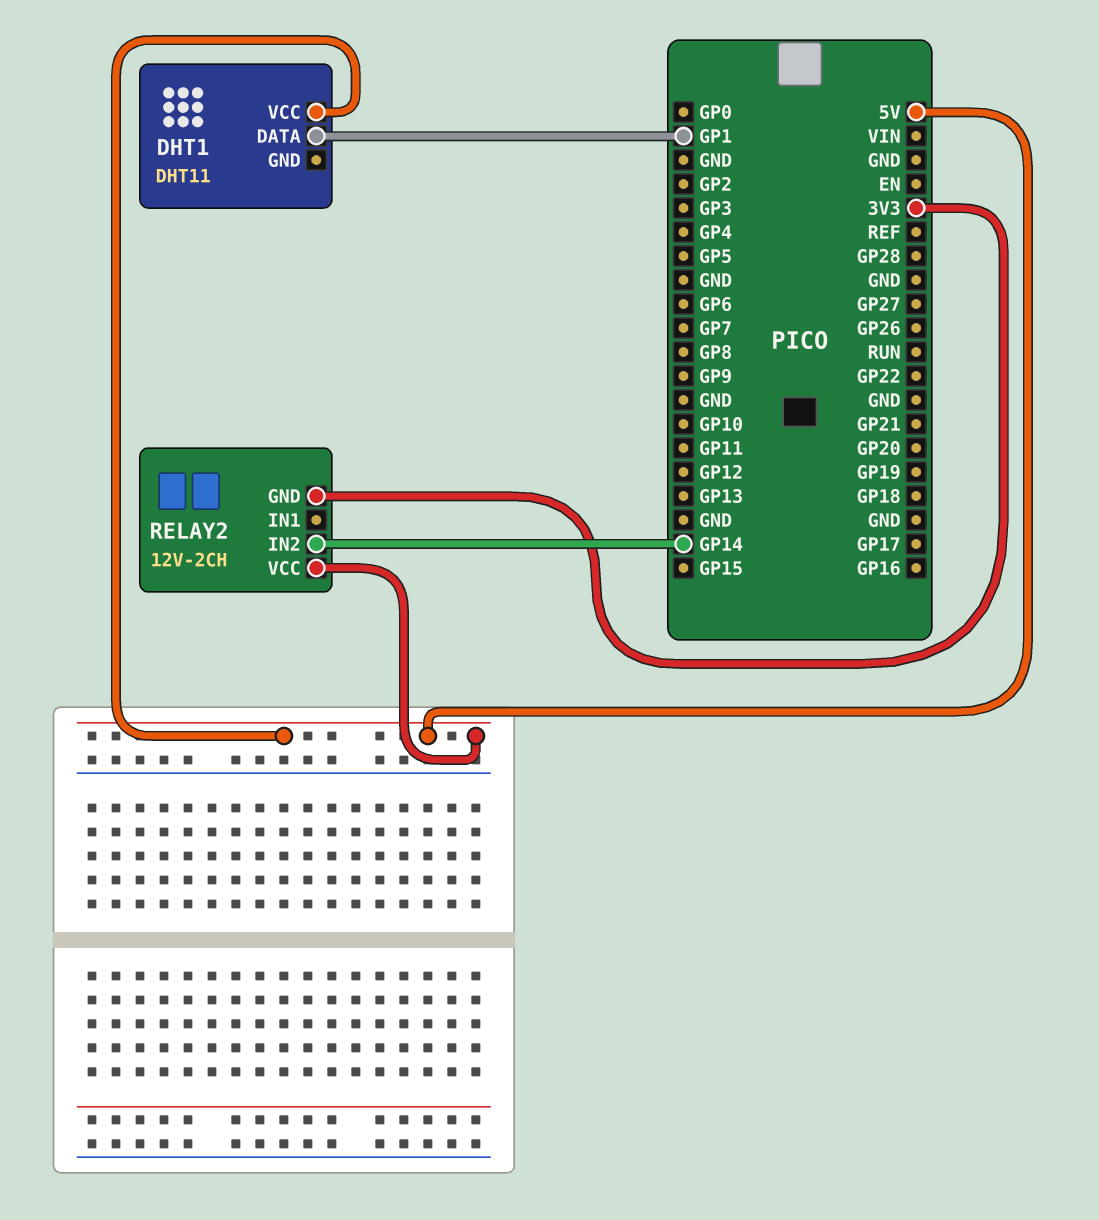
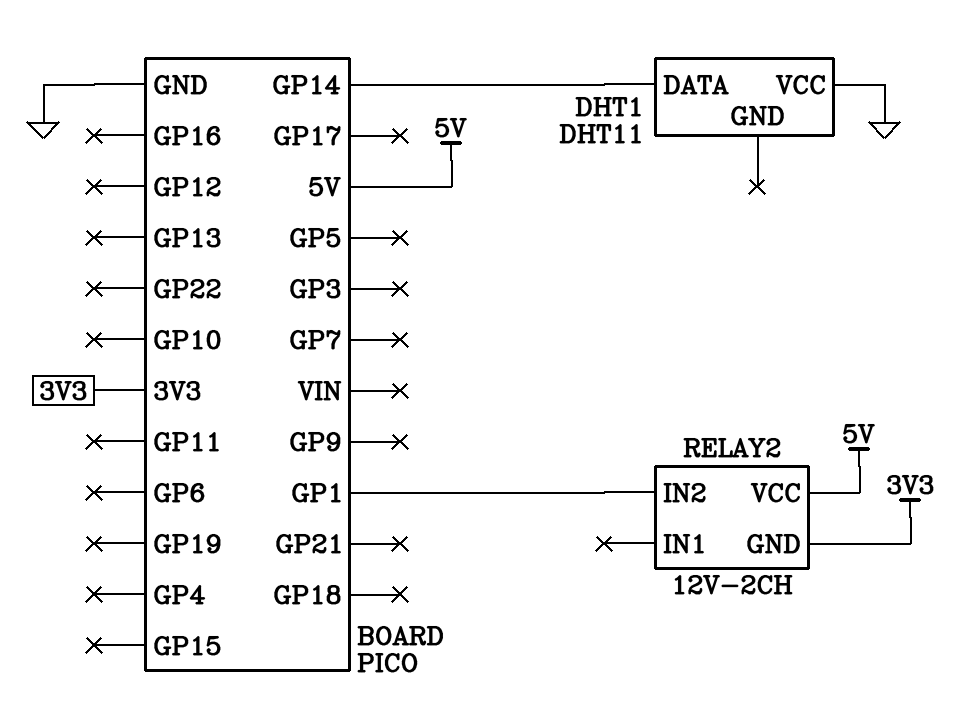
DHT1 pin DATA: GP1 -> GP14
DHT1 pin VCC: 5V -> GND
RELAY2 pin IN2: GP14 -> GP1

